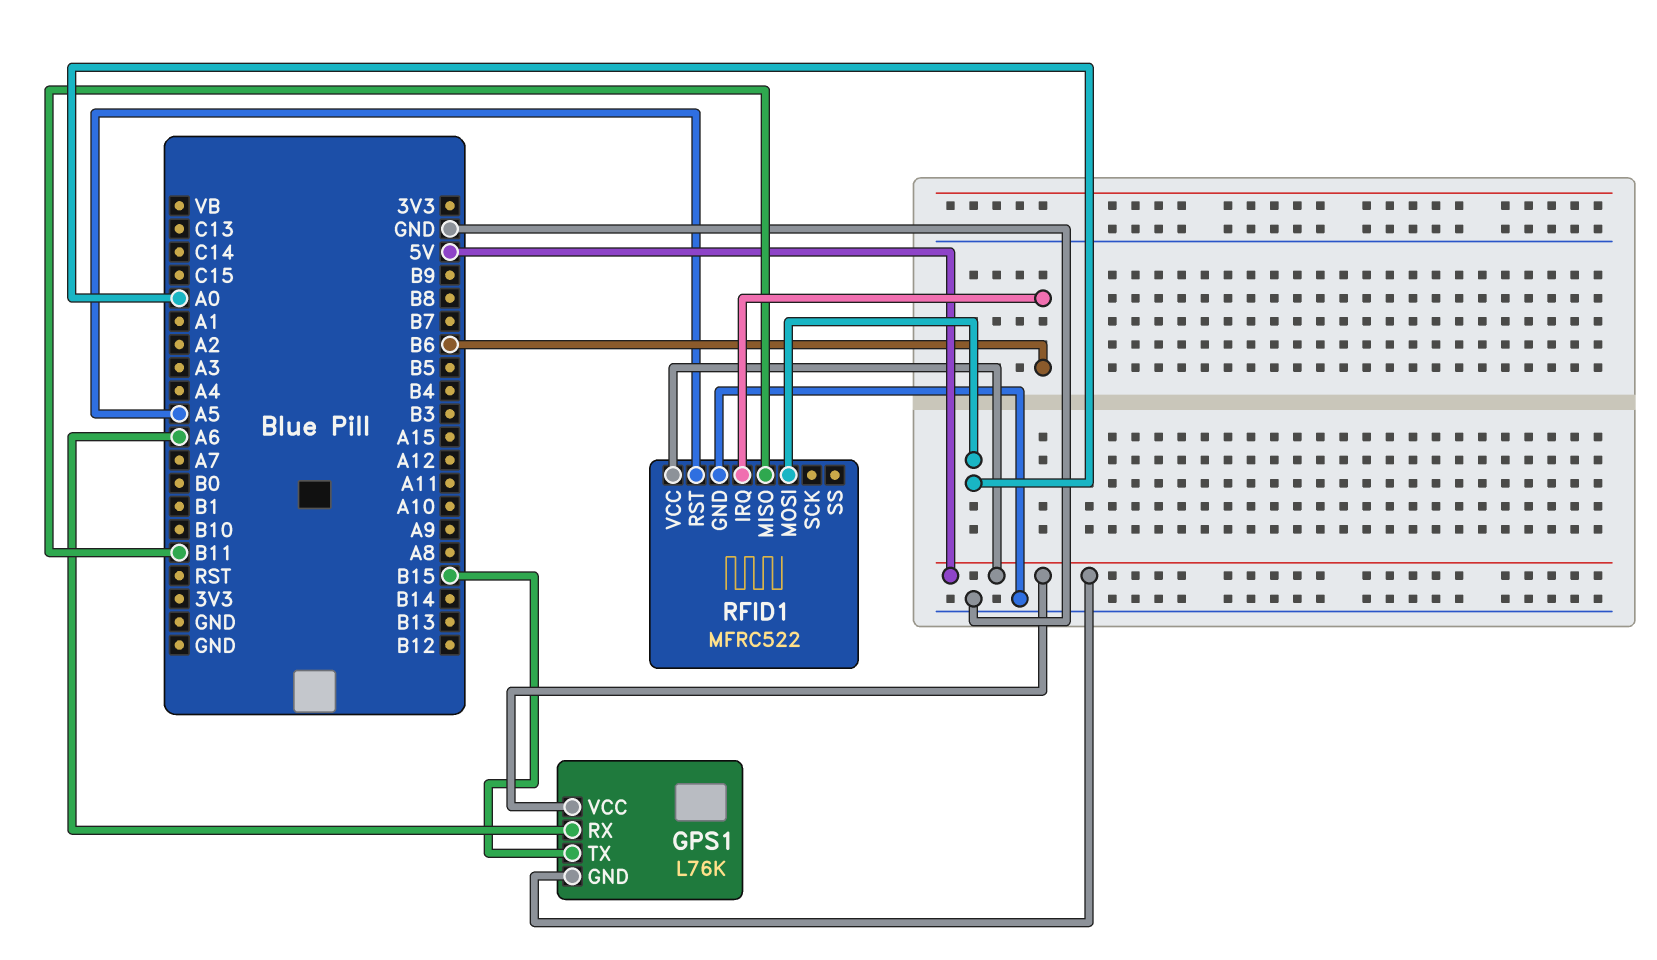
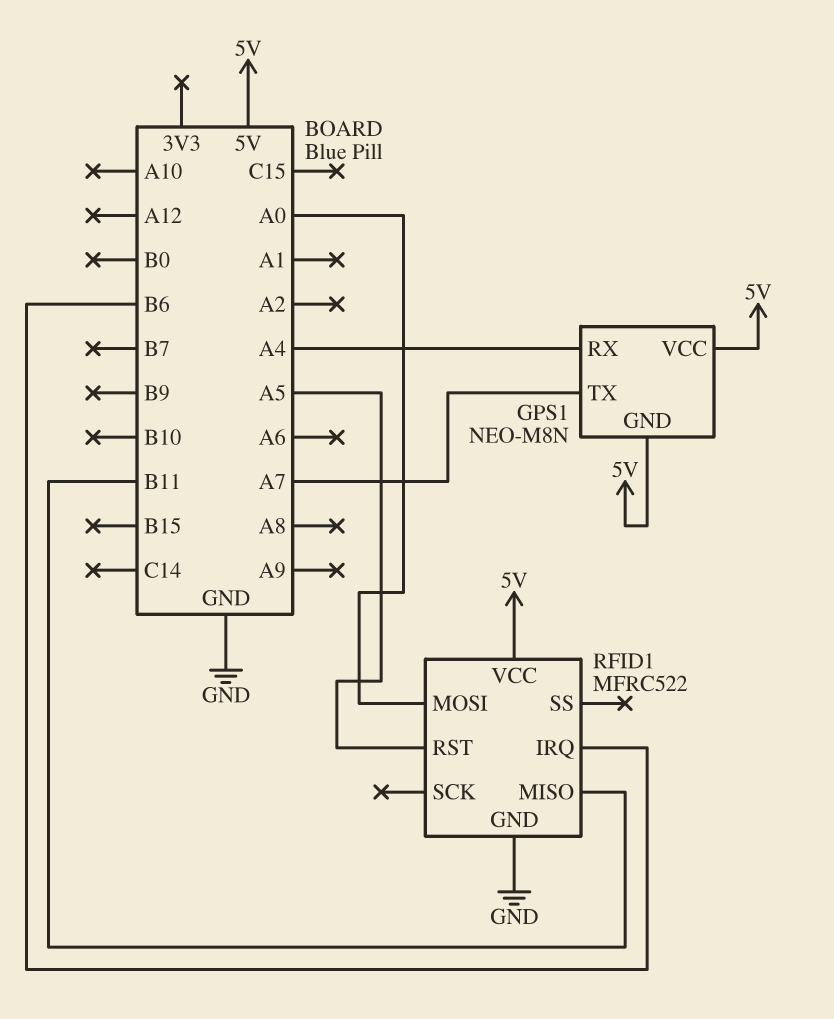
GPS1: L76K -> NEO-M8N
GPS1 pin RX: A6 -> A4
GPS1 pin TX: B15 -> A7

